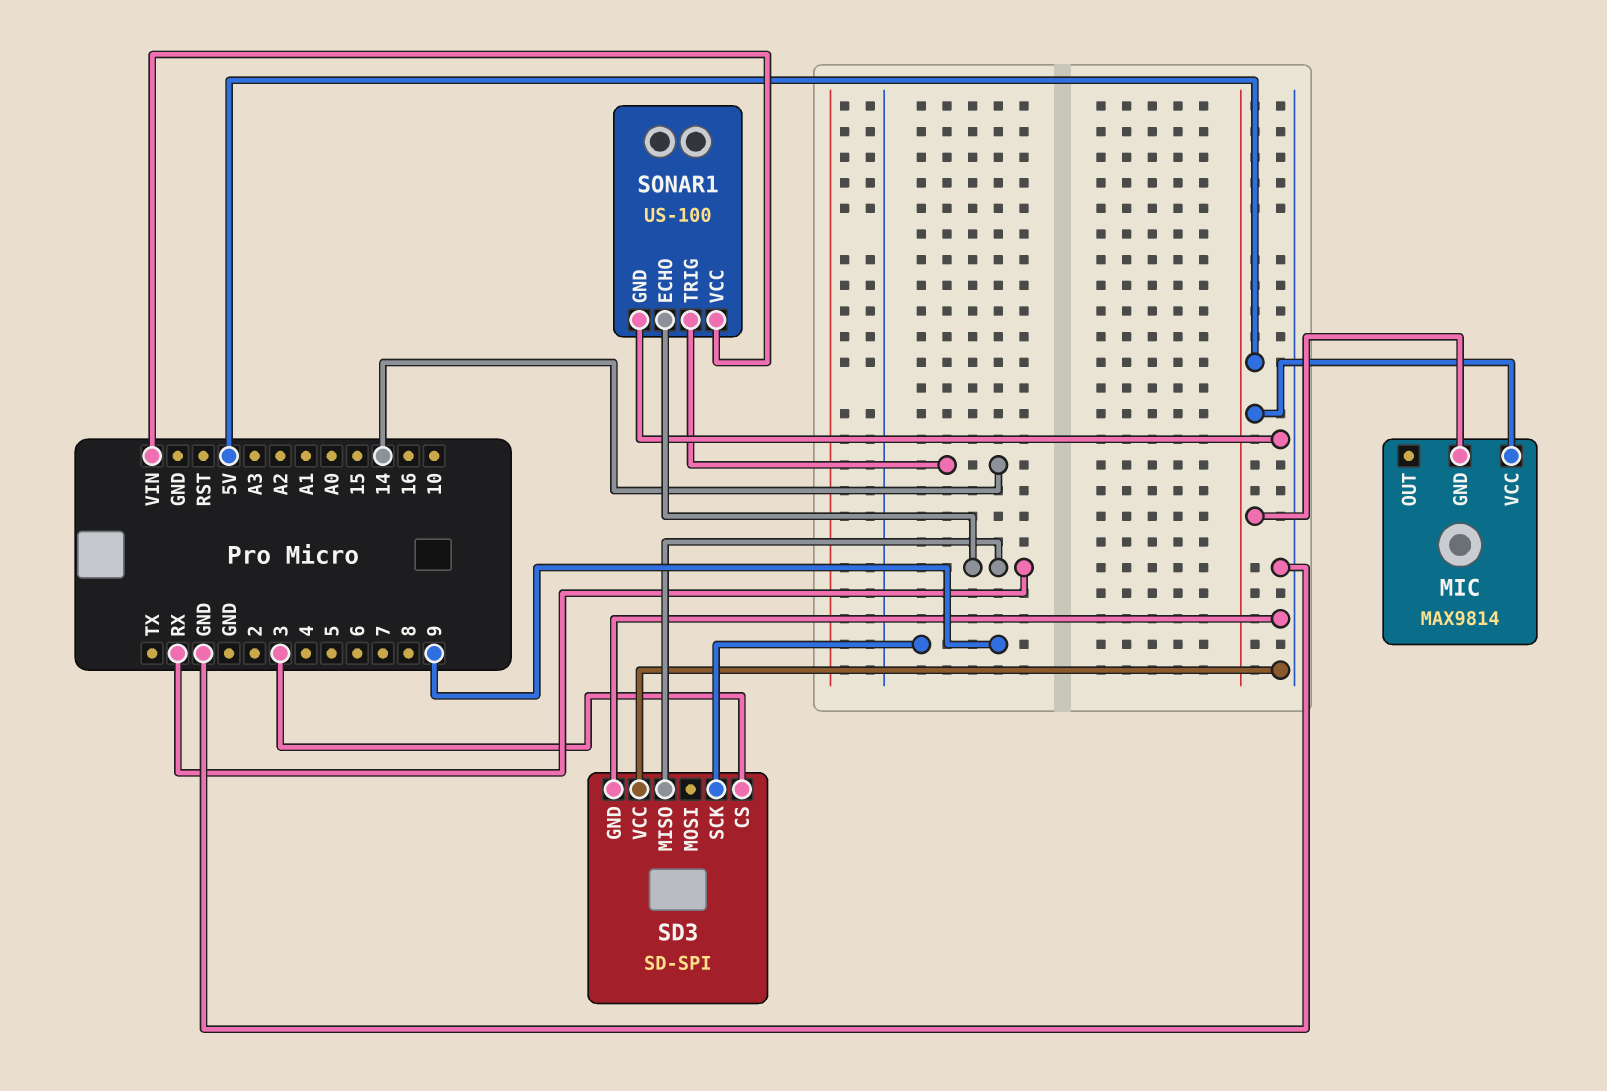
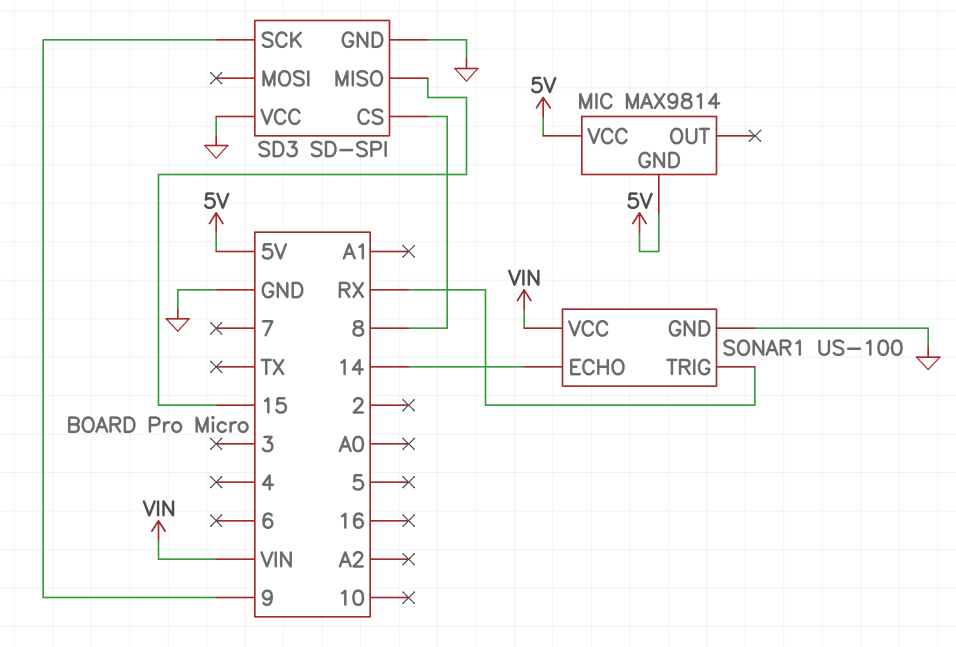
SD3 pin CS: 3 -> 8
SD3 pin MISO: RX -> 15
SONAR1 pin ECHO: RX -> 14
SONAR1 pin TRIG: 14 -> RX

